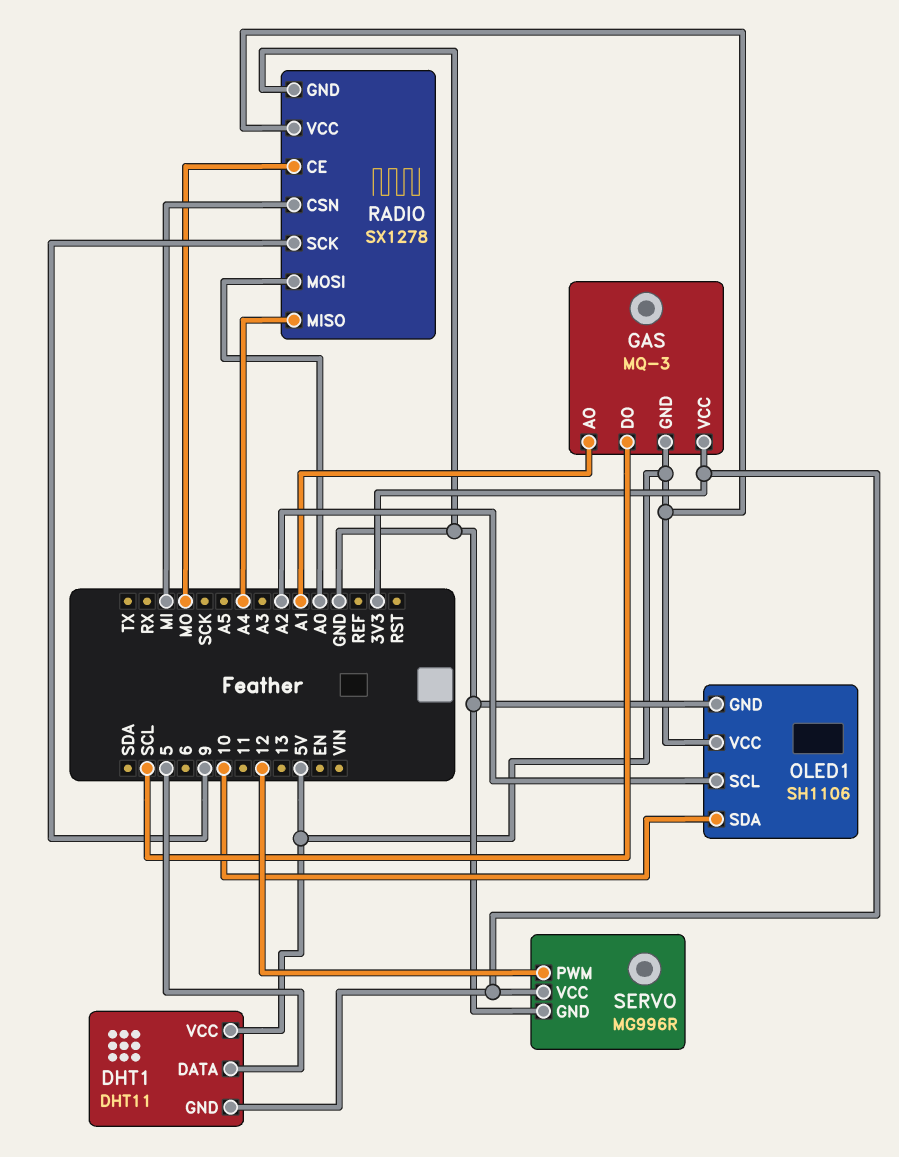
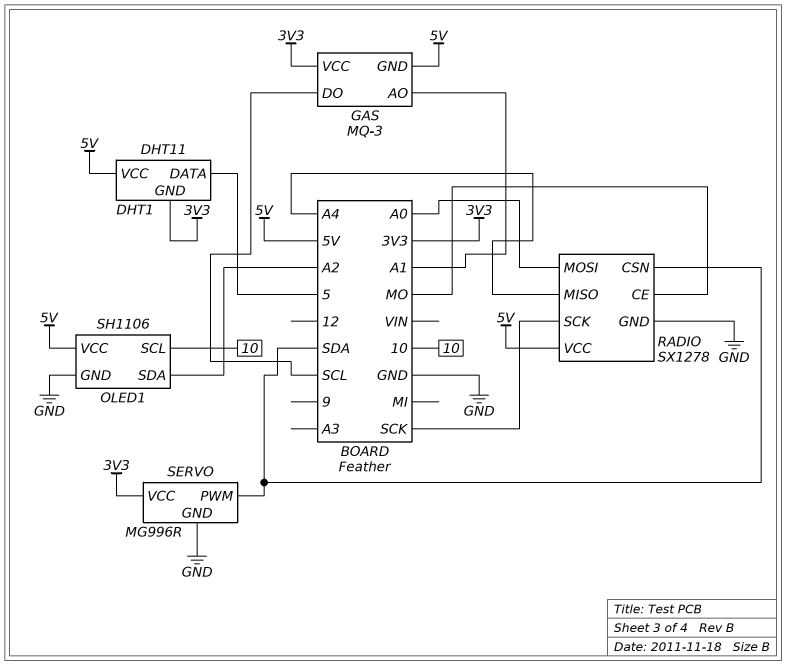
OLED1 pin SCL: A2 -> 10
OLED1 pin SDA: 10 -> A2
RADIO pin CSN: MI -> SDA
RADIO pin SCK: 9 -> SCK
SERVO pin PWM: 12 -> SDA

